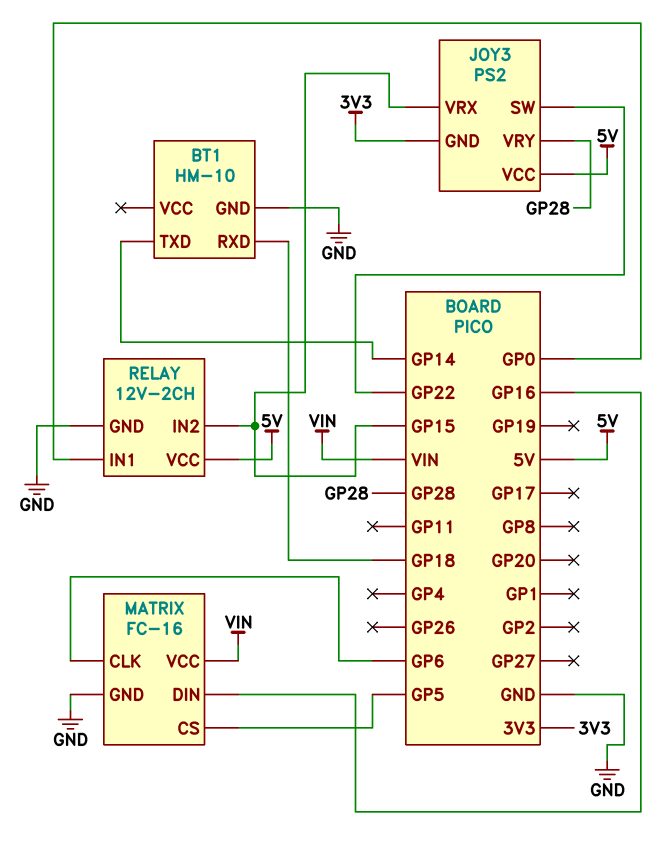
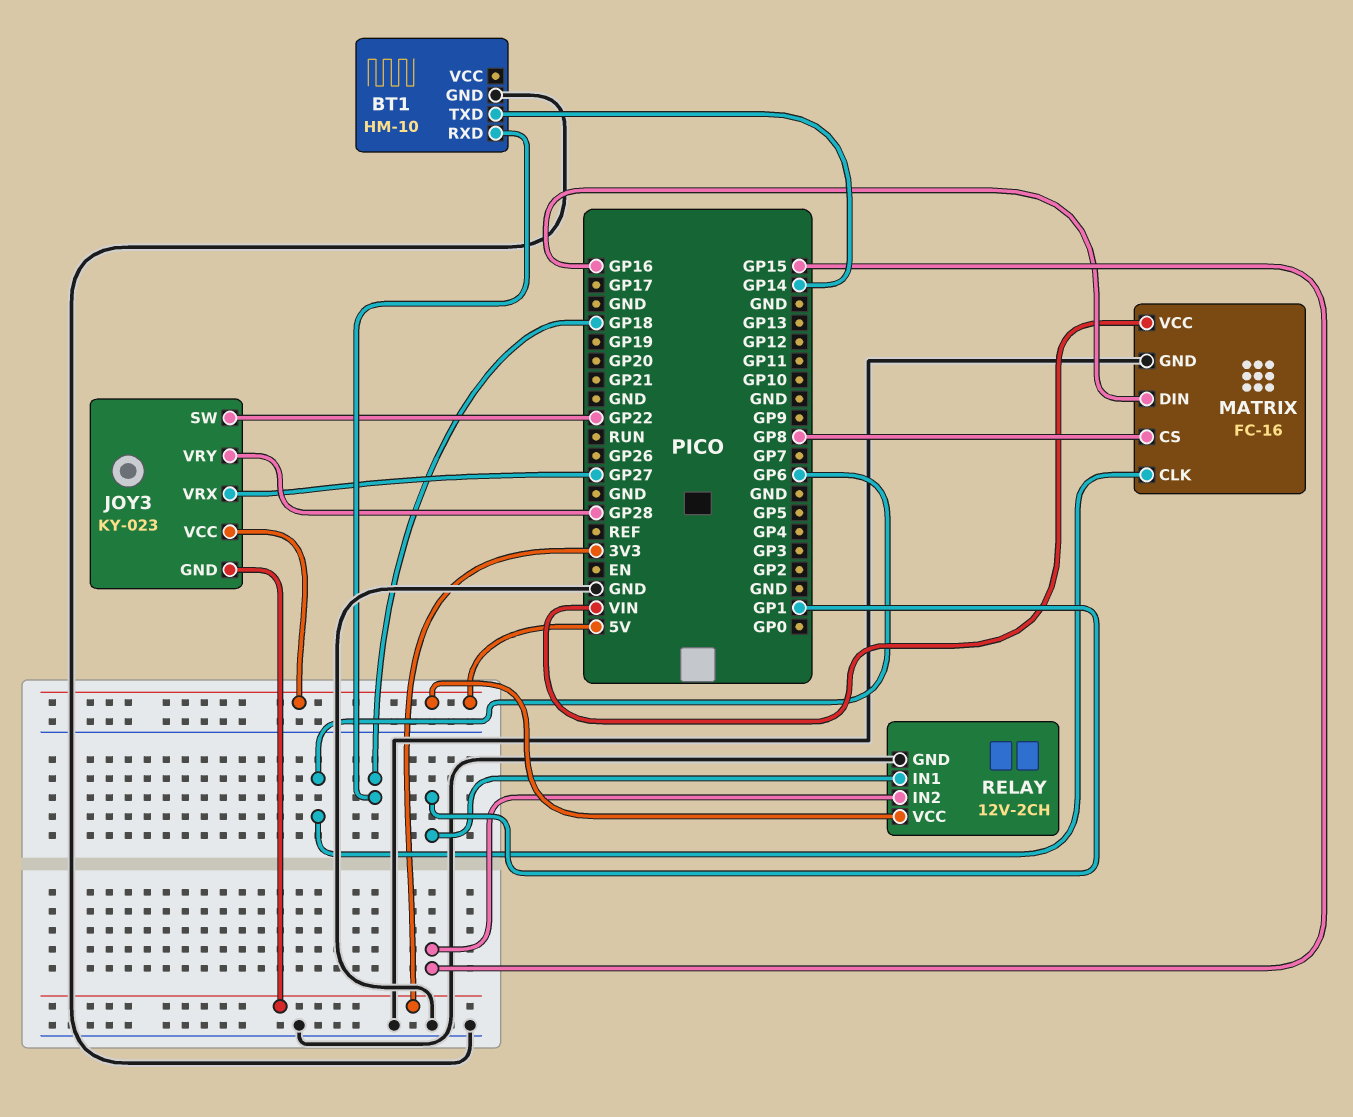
JOY3: PS2 -> KY-023
JOY3 pin VRX: GP15 -> GP27
MATRIX pin CS: GP5 -> GP8
RELAY pin IN1: GP0 -> GP1

